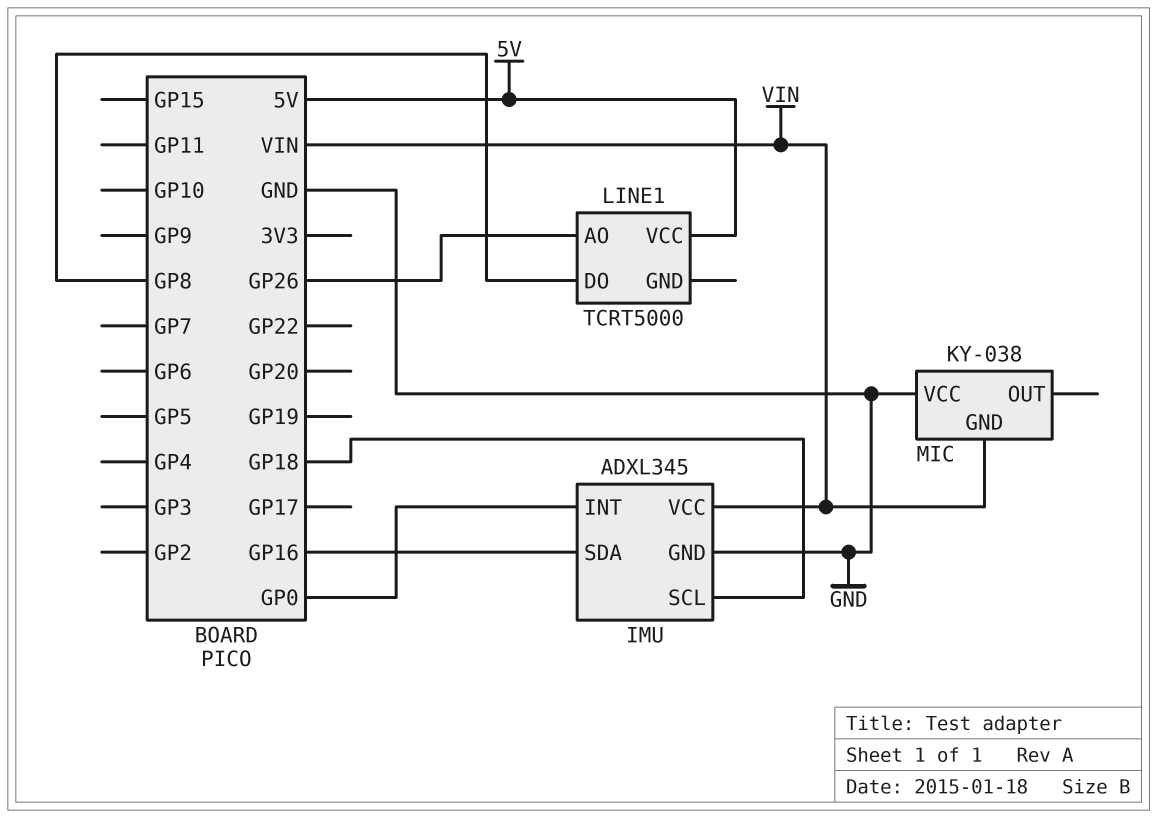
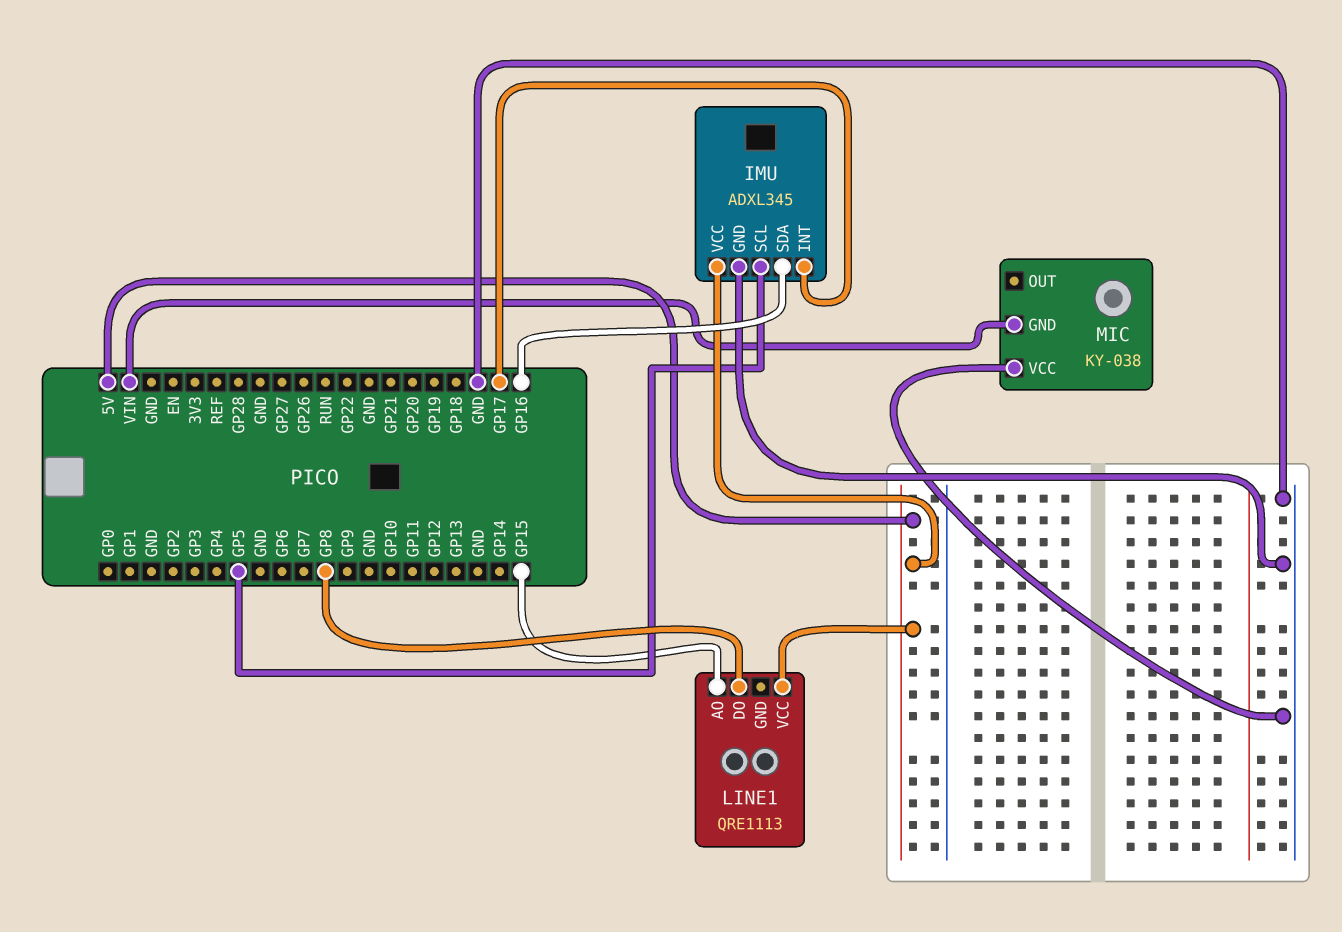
IMU pin INT: GP0 -> GP17
IMU pin SCL: GP18 -> GP5
IMU pin VCC: VIN -> 5V
LINE1: TCRT5000 -> QRE1113
LINE1 pin AO: GP26 -> GP15

